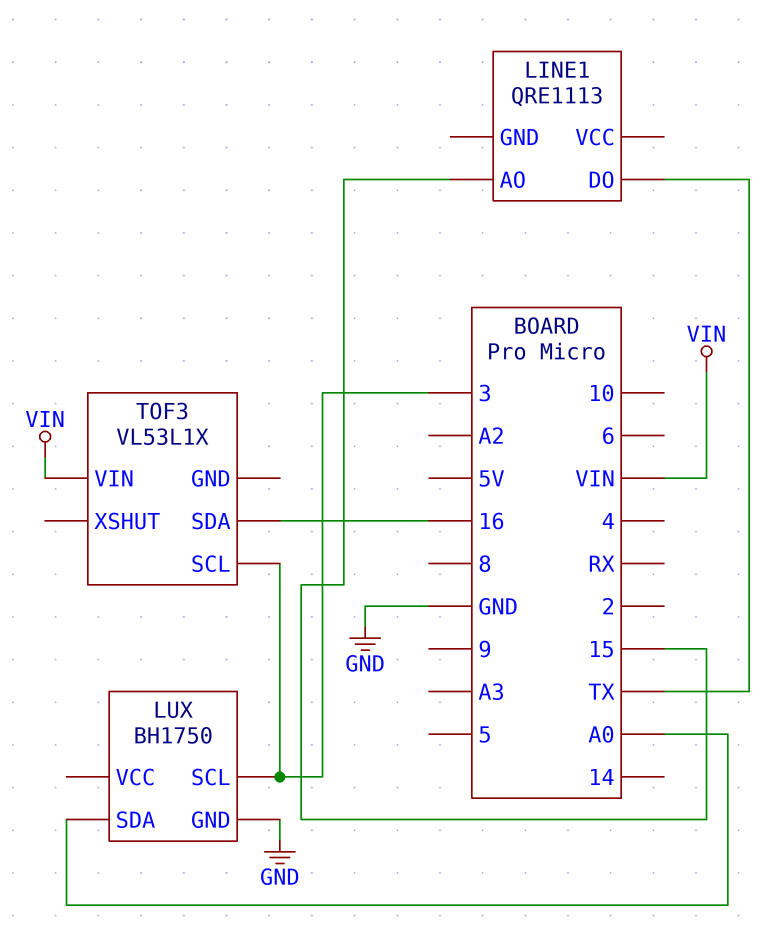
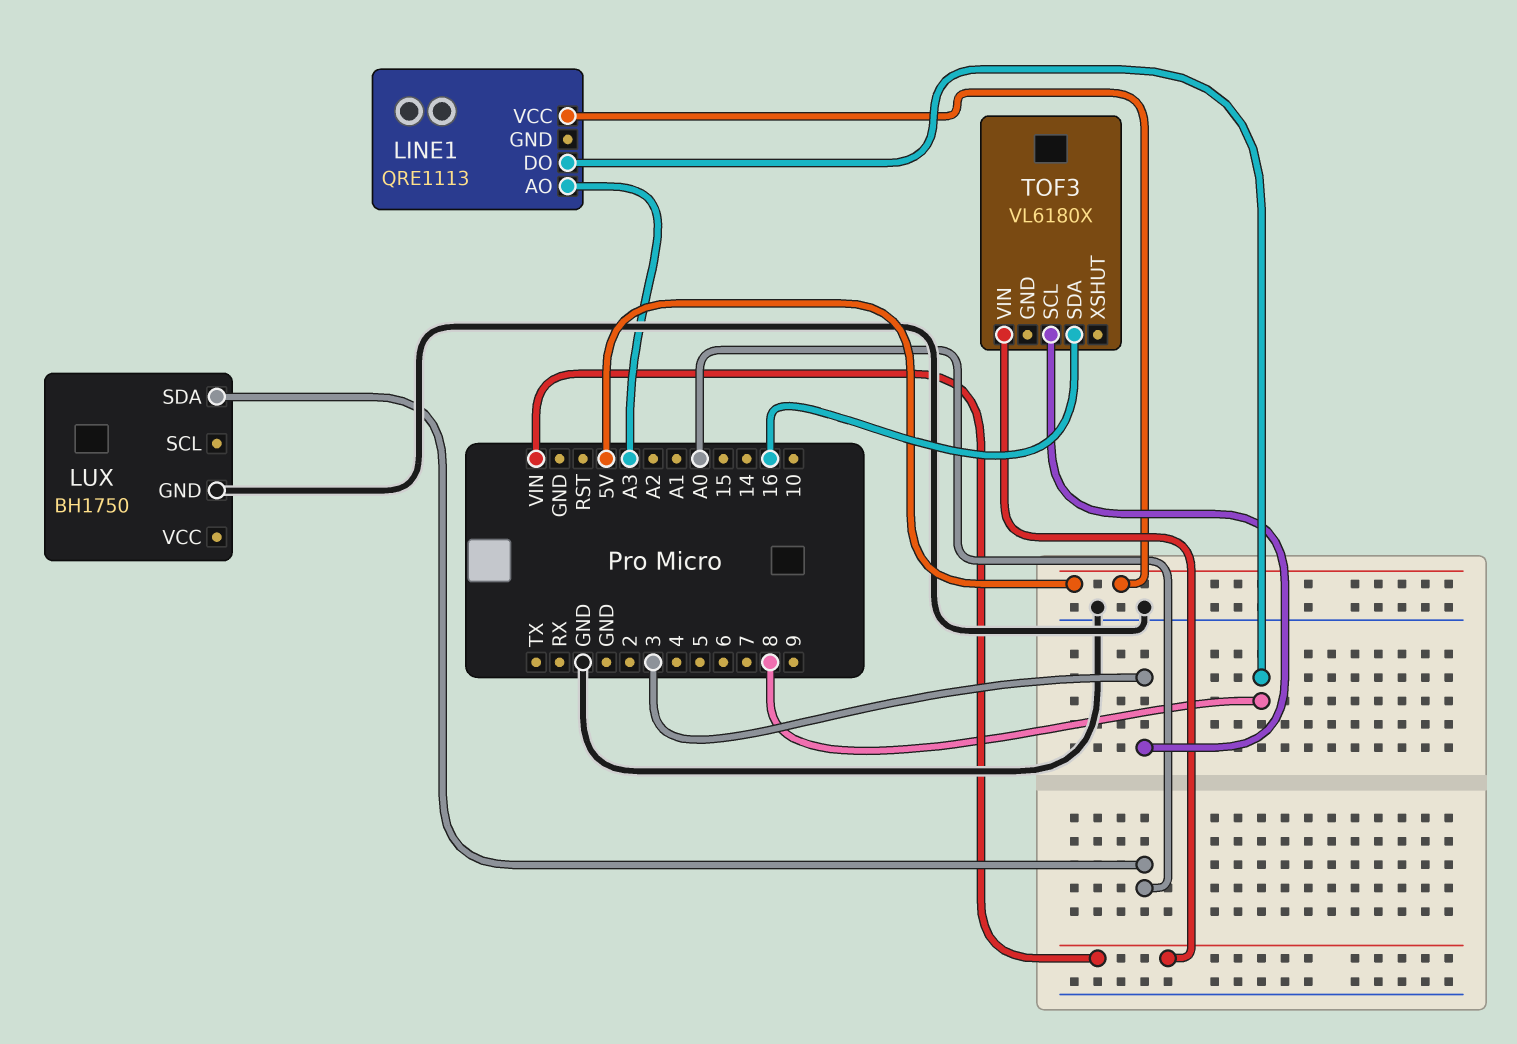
LINE1 pin AO: 15 -> A3
LINE1 pin DO: TX -> 8
LINE1 pin VCC: none -> 5V
LUX pin SCL: 3 -> none
TOF3: VL53L1X -> VL6180X

